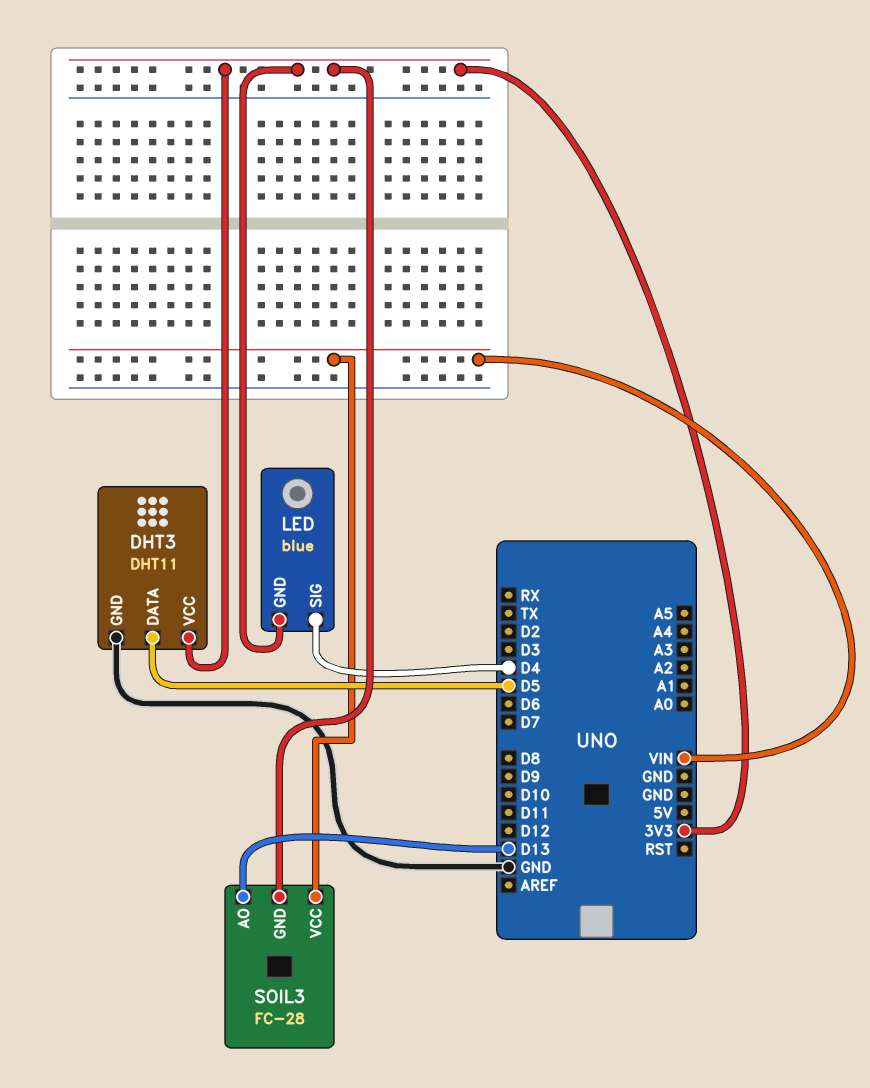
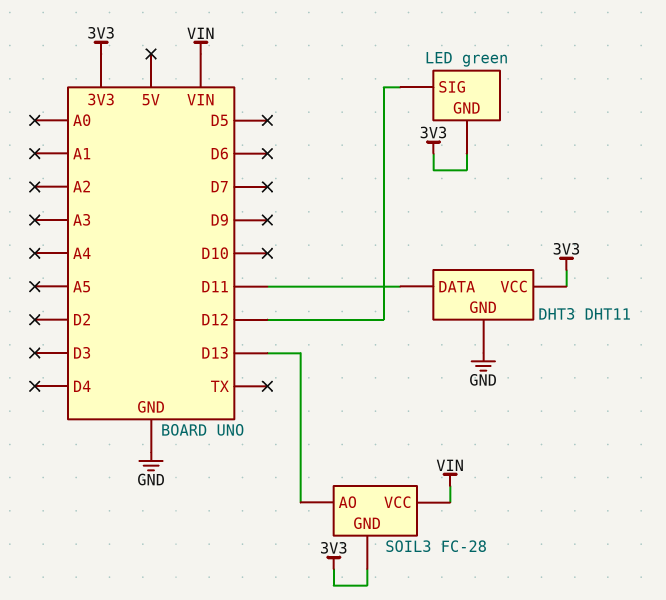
DHT3 pin DATA: D5 -> D11
LED: blue -> green
LED pin SIG: D4 -> D12

